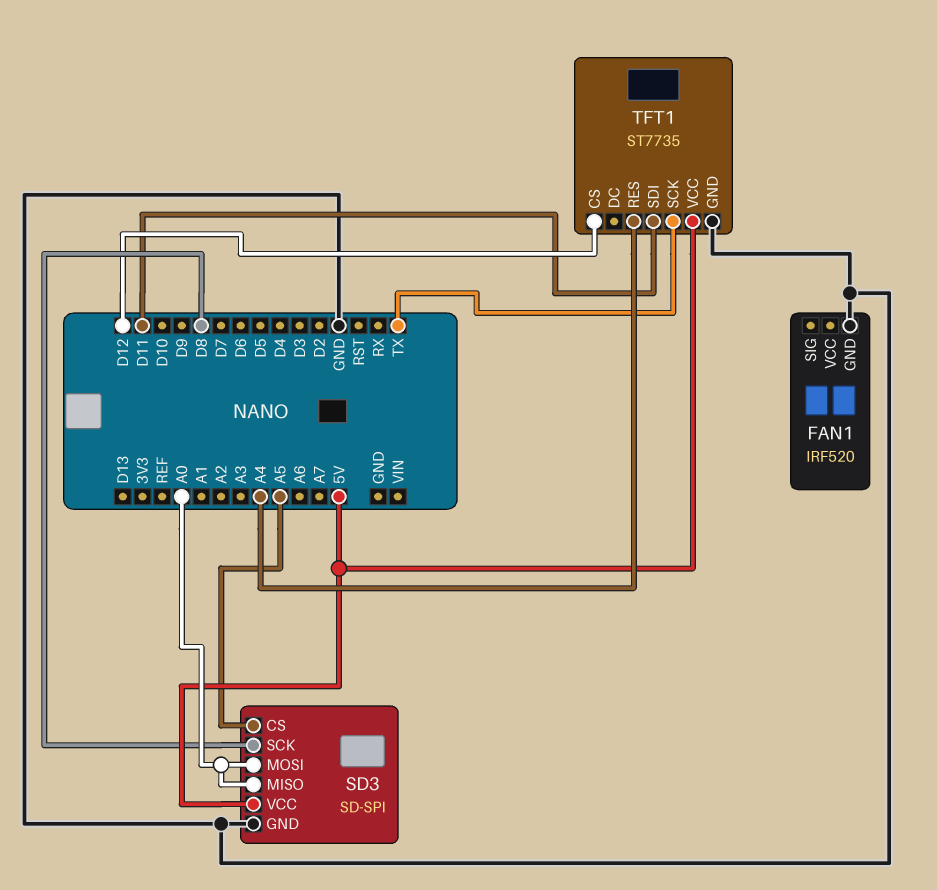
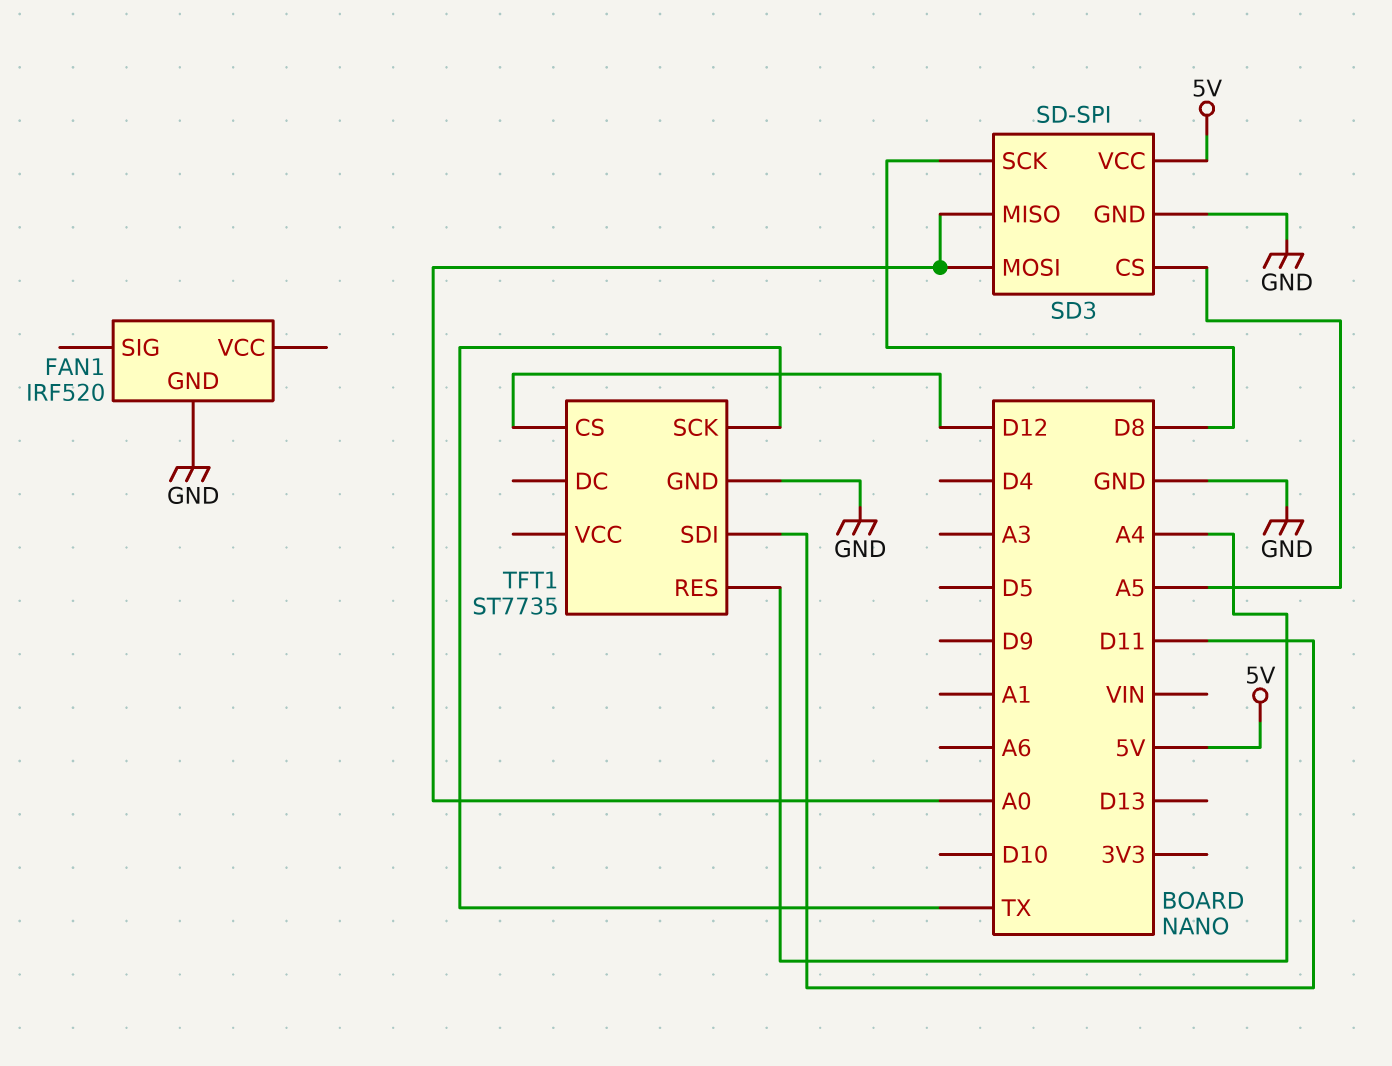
TFT1 pin VCC: 5V -> none

